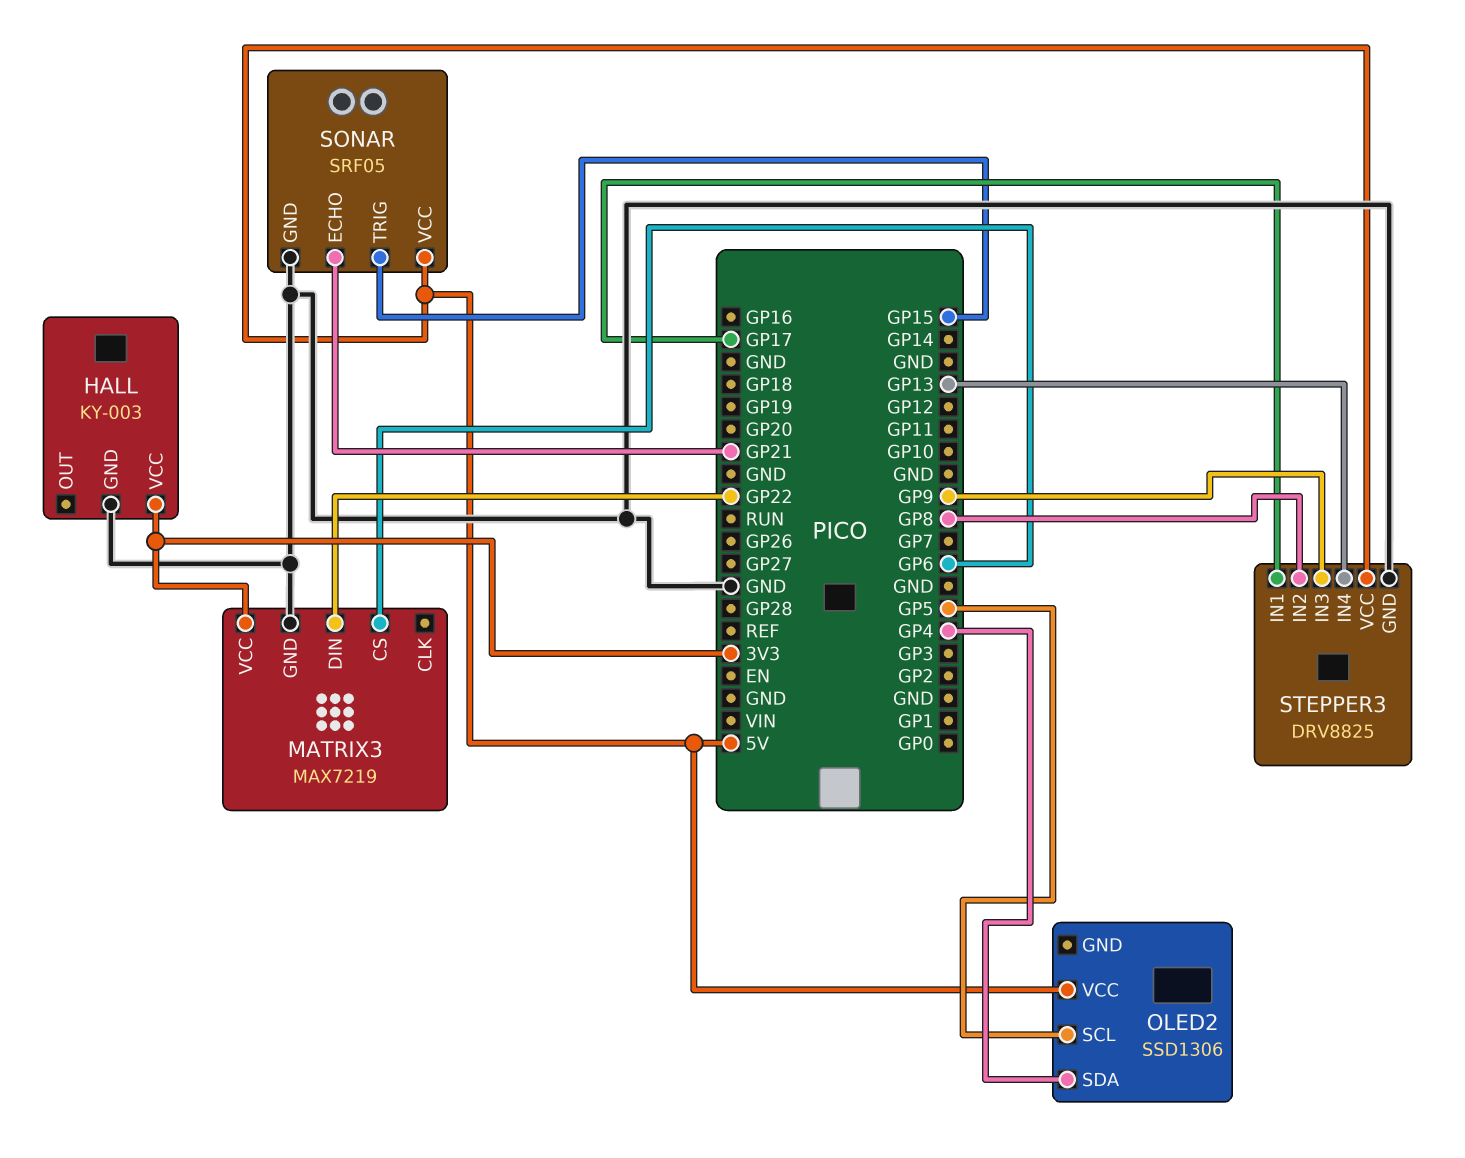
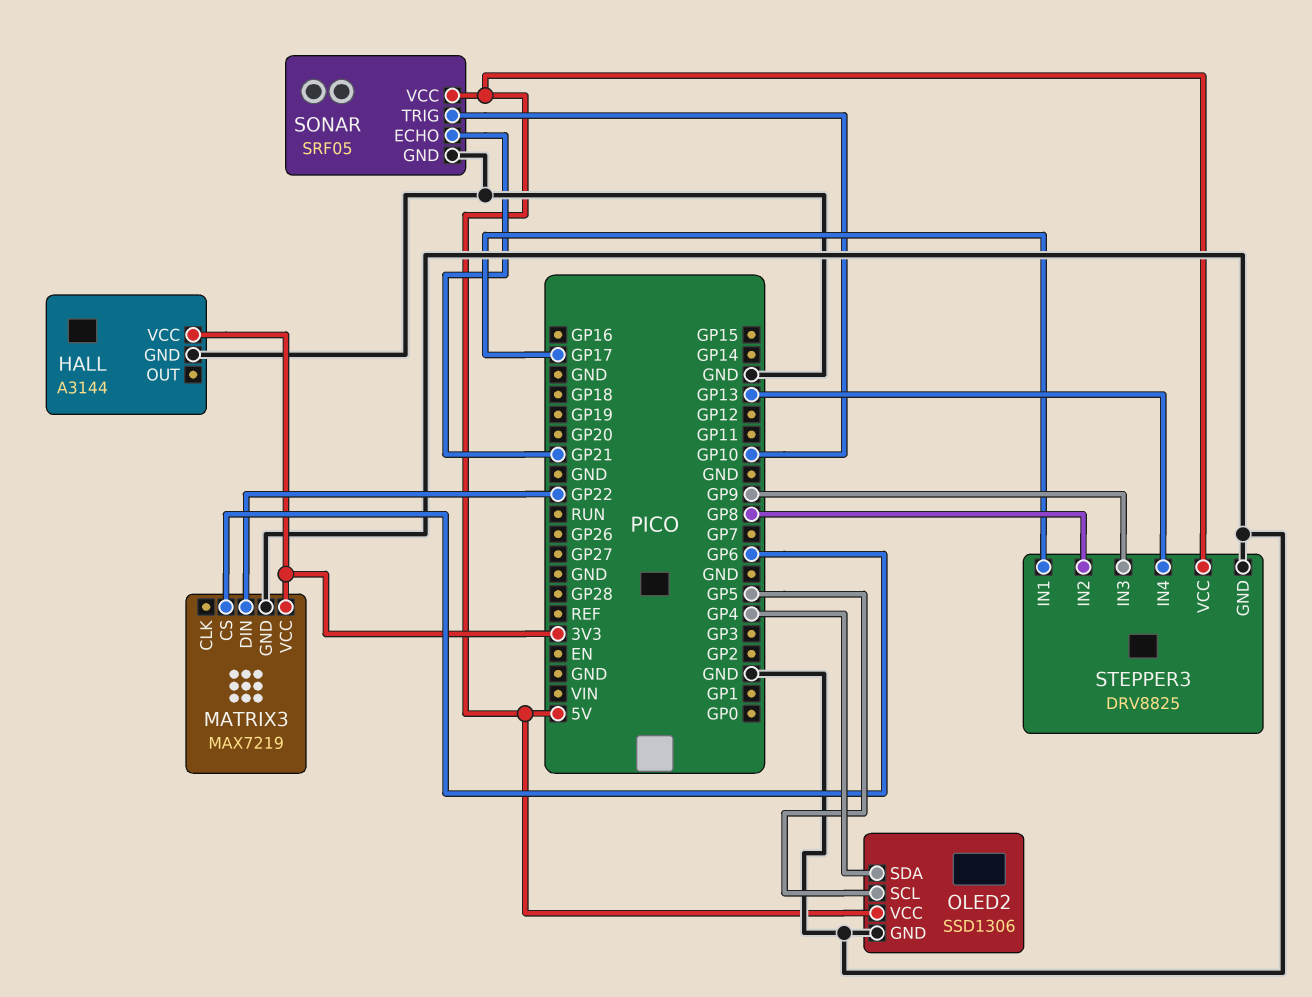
HALL: KY-003 -> A3144
OLED2 pin GND: none -> GND
SONAR pin TRIG: GP15 -> GP10

